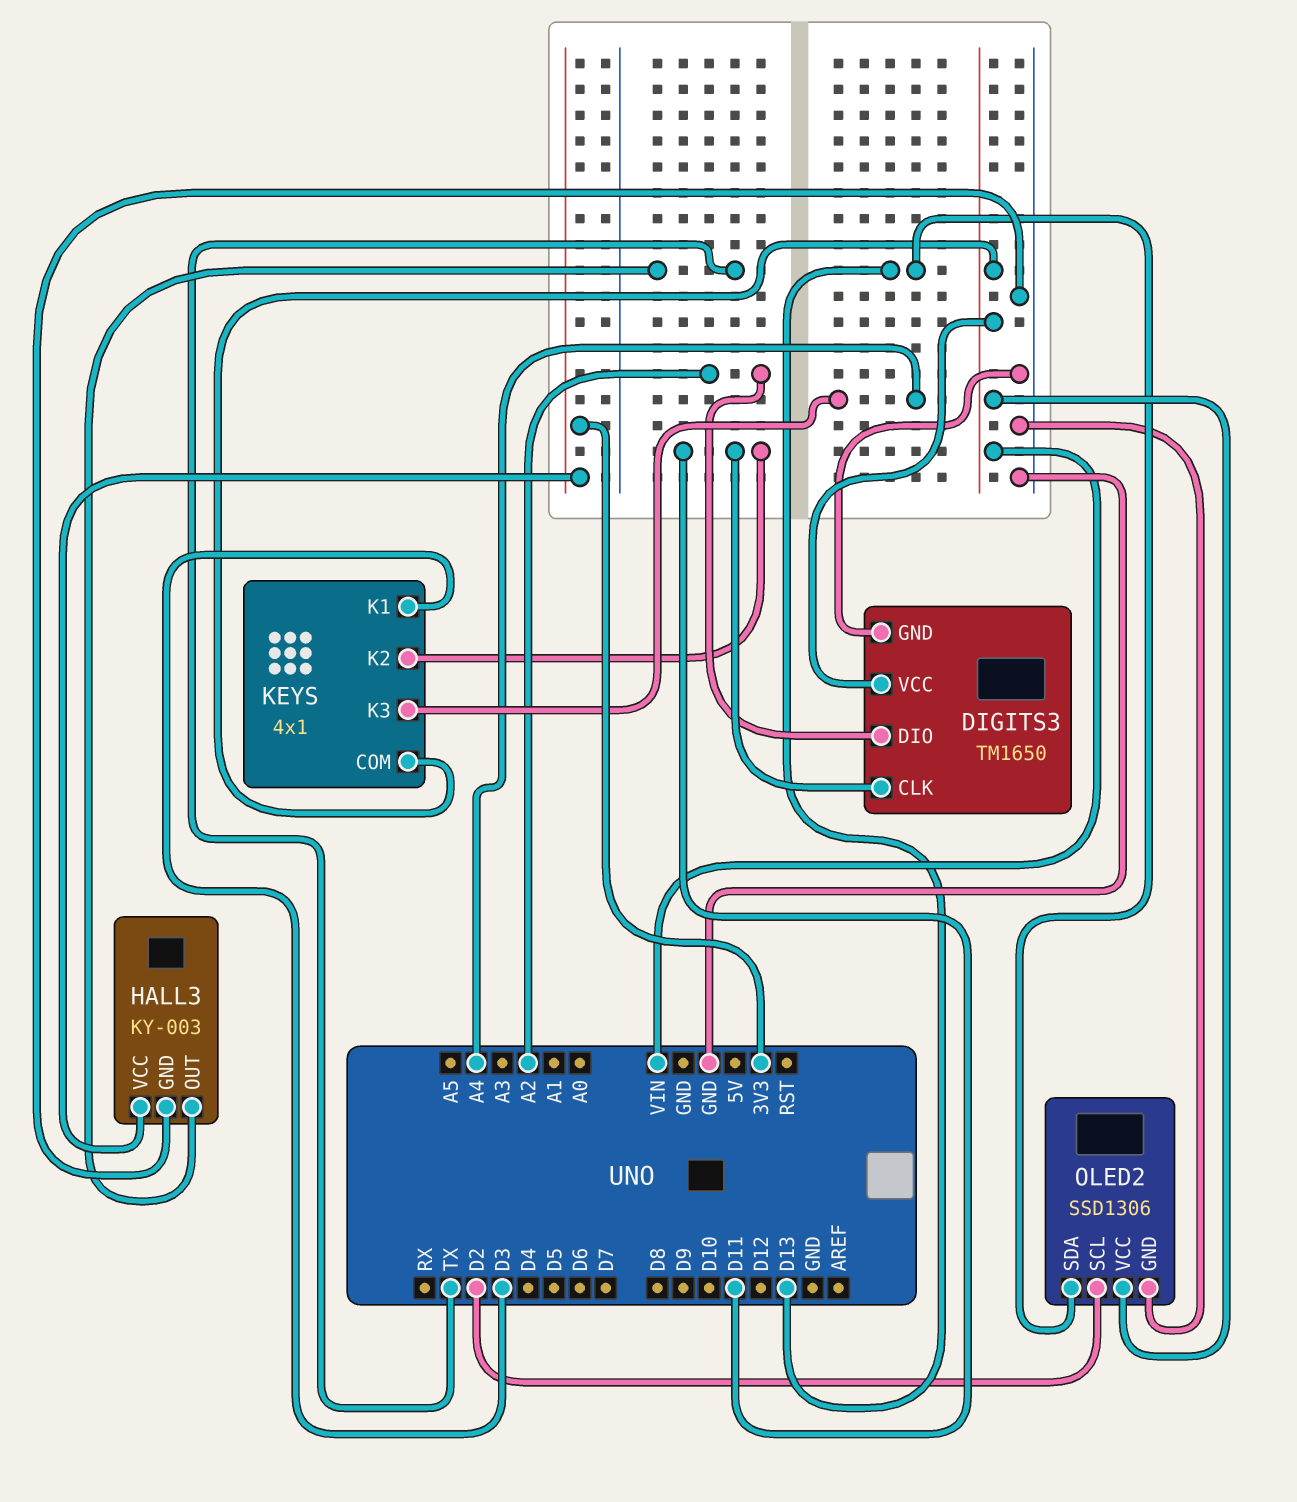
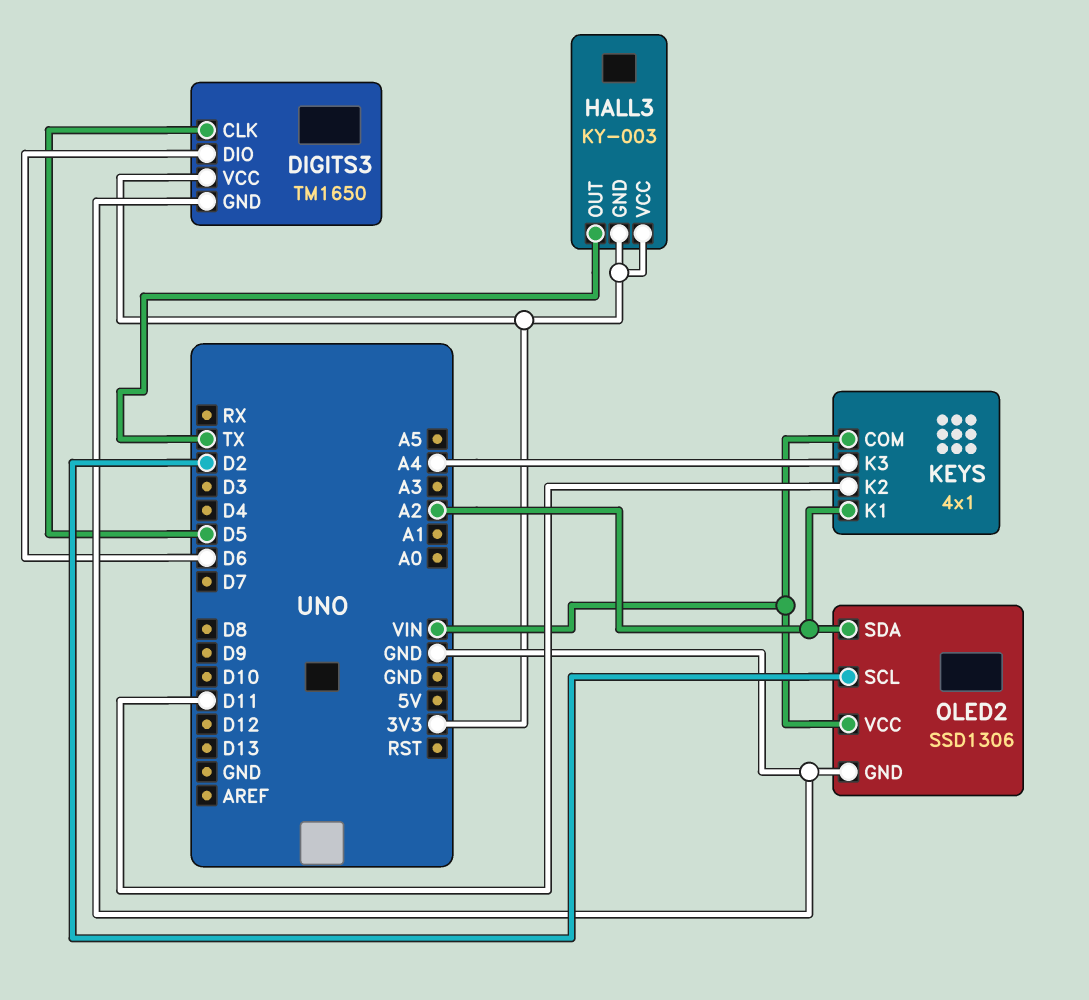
DIGITS3 pin CLK: D11 -> D5
DIGITS3 pin DIO: A2 -> D6
DIGITS3 pin VCC: VIN -> 3V3
HALL3 pin GND: GND -> 3V3
KEYS pin K1: D3 -> A2
OLED2 pin SDA: D13 -> A2

